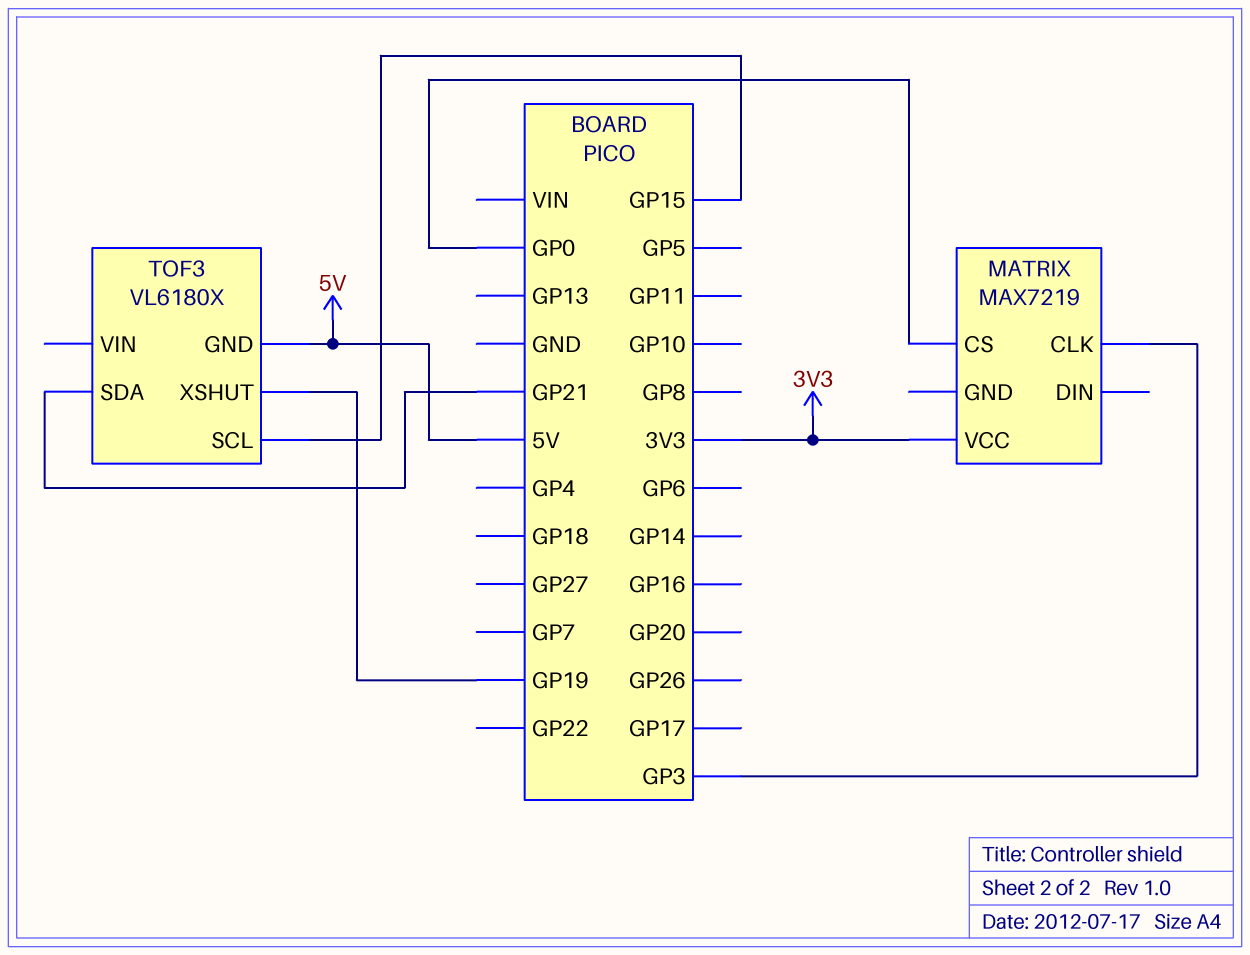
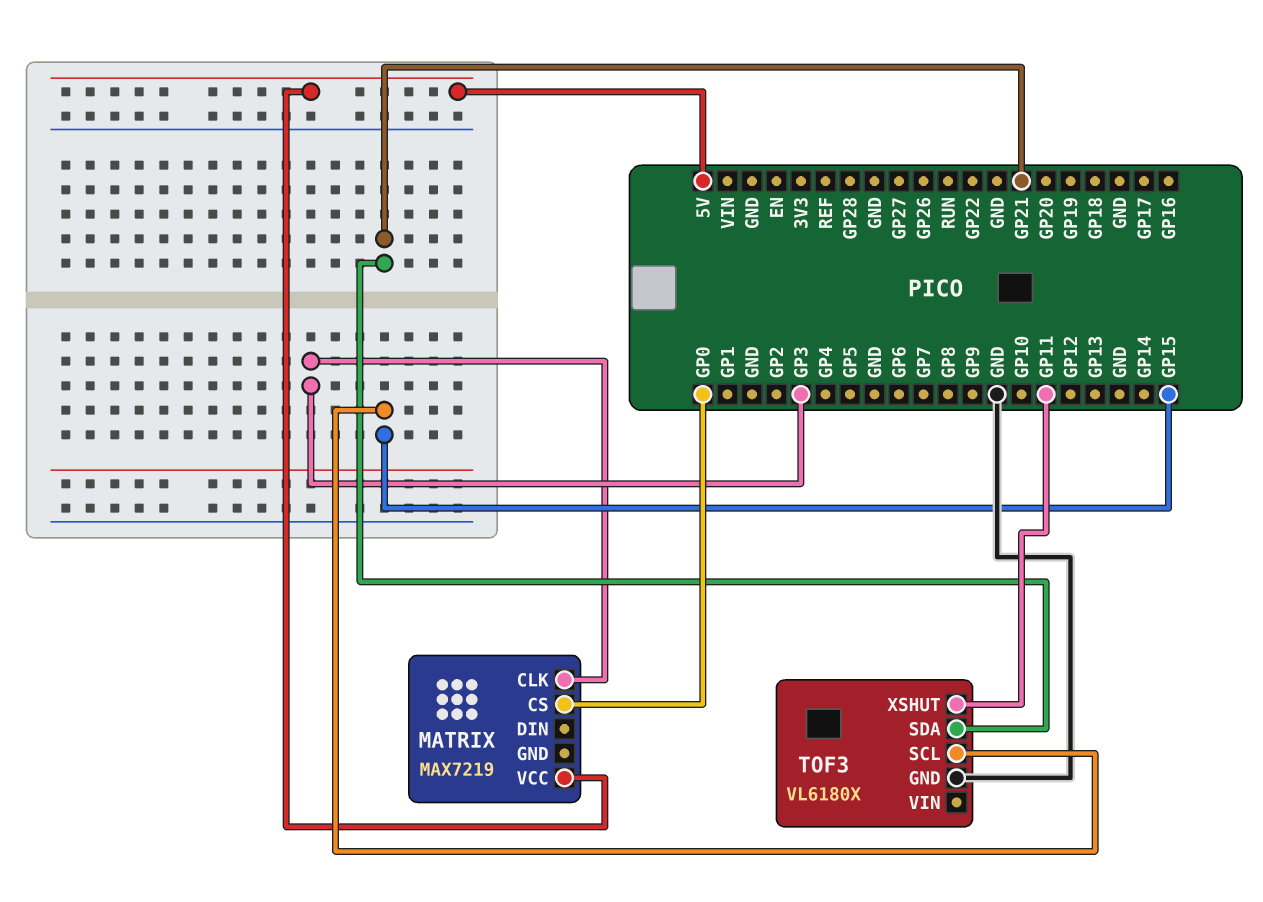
MATRIX pin VCC: 3V3 -> 5V
TOF3 pin GND: 5V -> GND
TOF3 pin XSHUT: GP19 -> GP11

